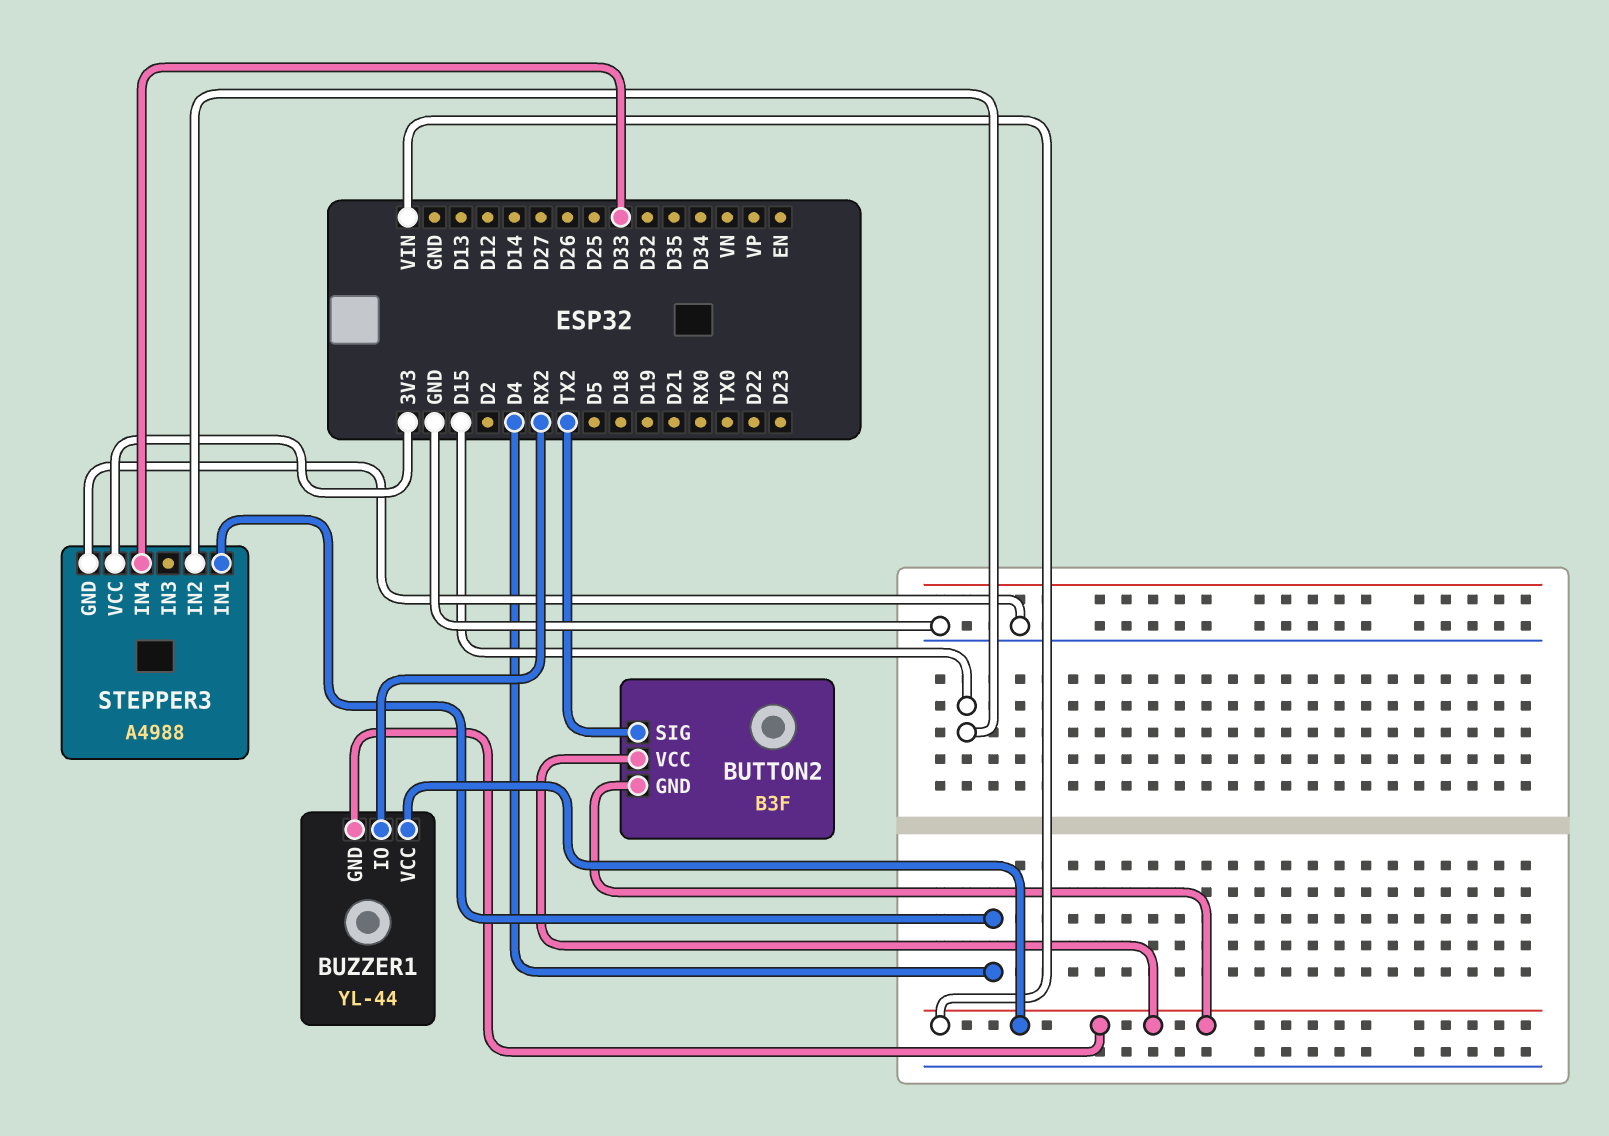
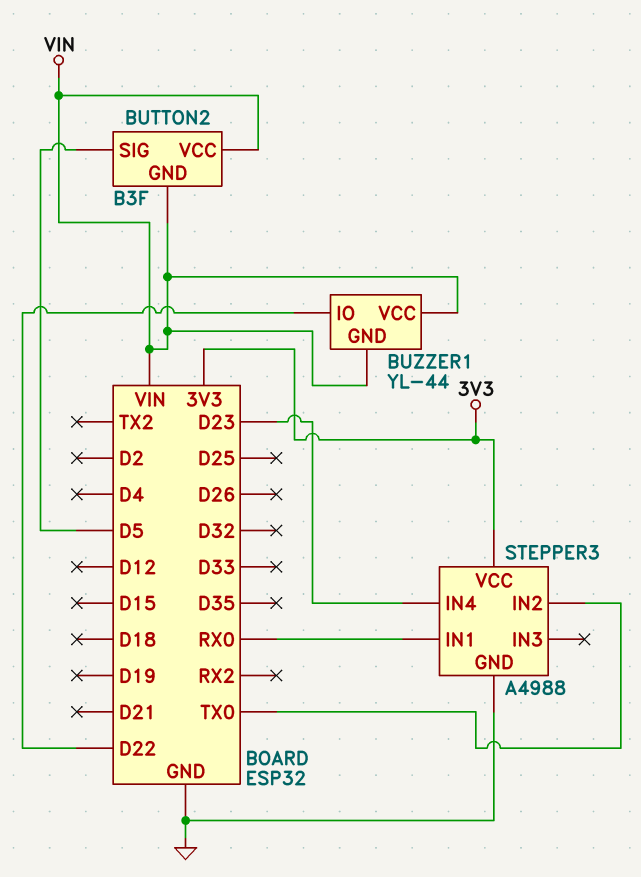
BUTTON2 pin SIG: TX2 -> D5
BUZZER1 pin IO: RX2 -> D22
STEPPER3 pin IN1: D4 -> RX0
STEPPER3 pin IN2: D15 -> TX0
STEPPER3 pin IN4: D33 -> D23

